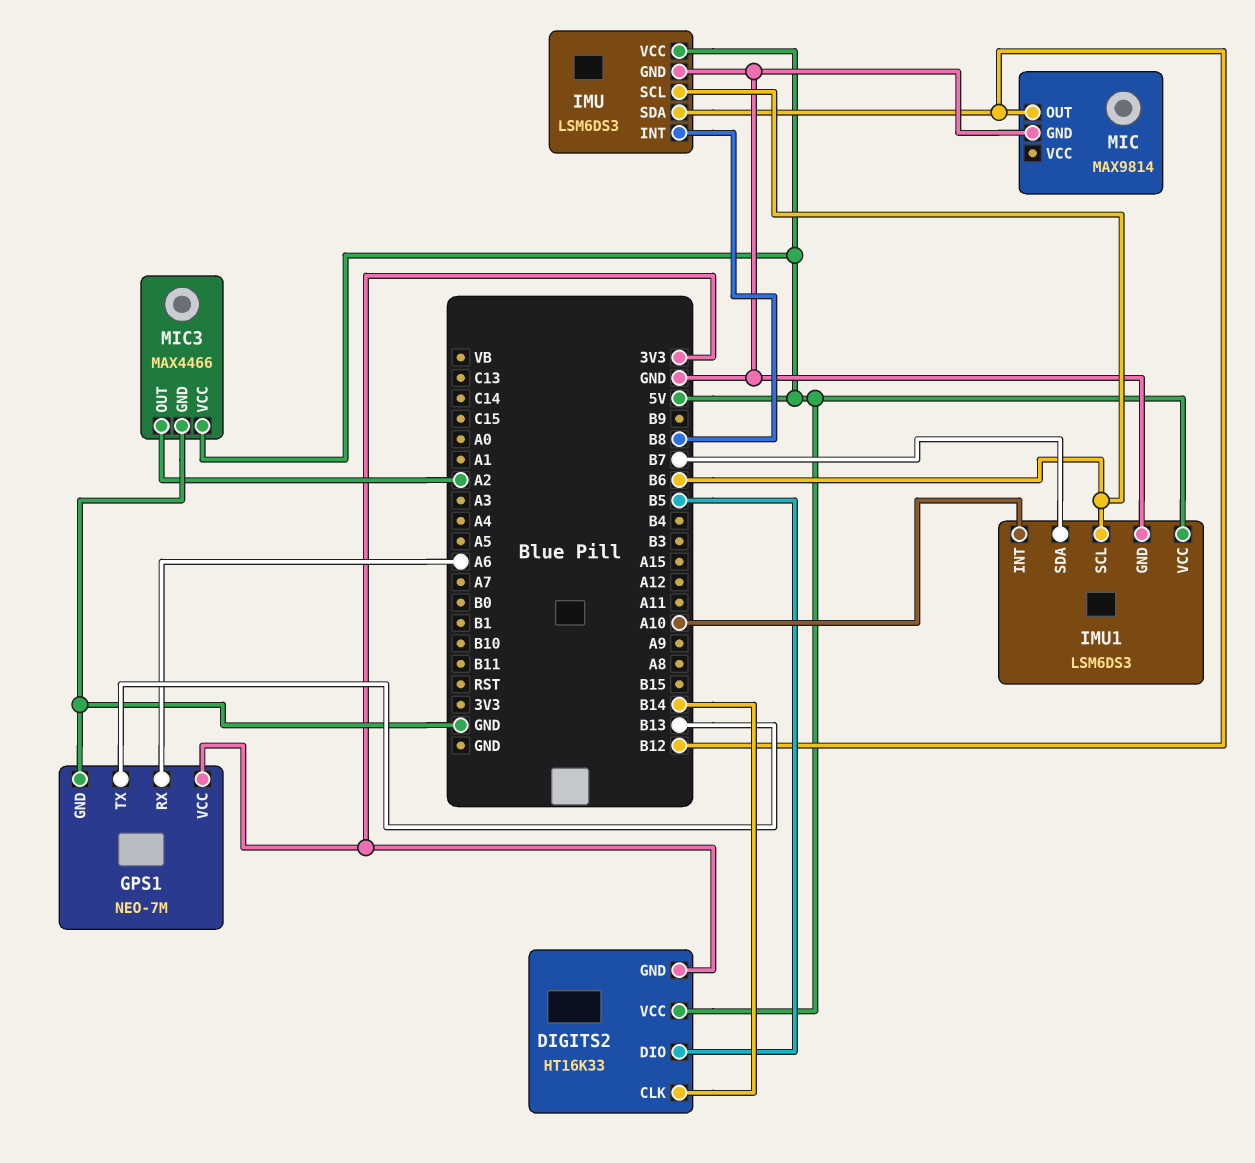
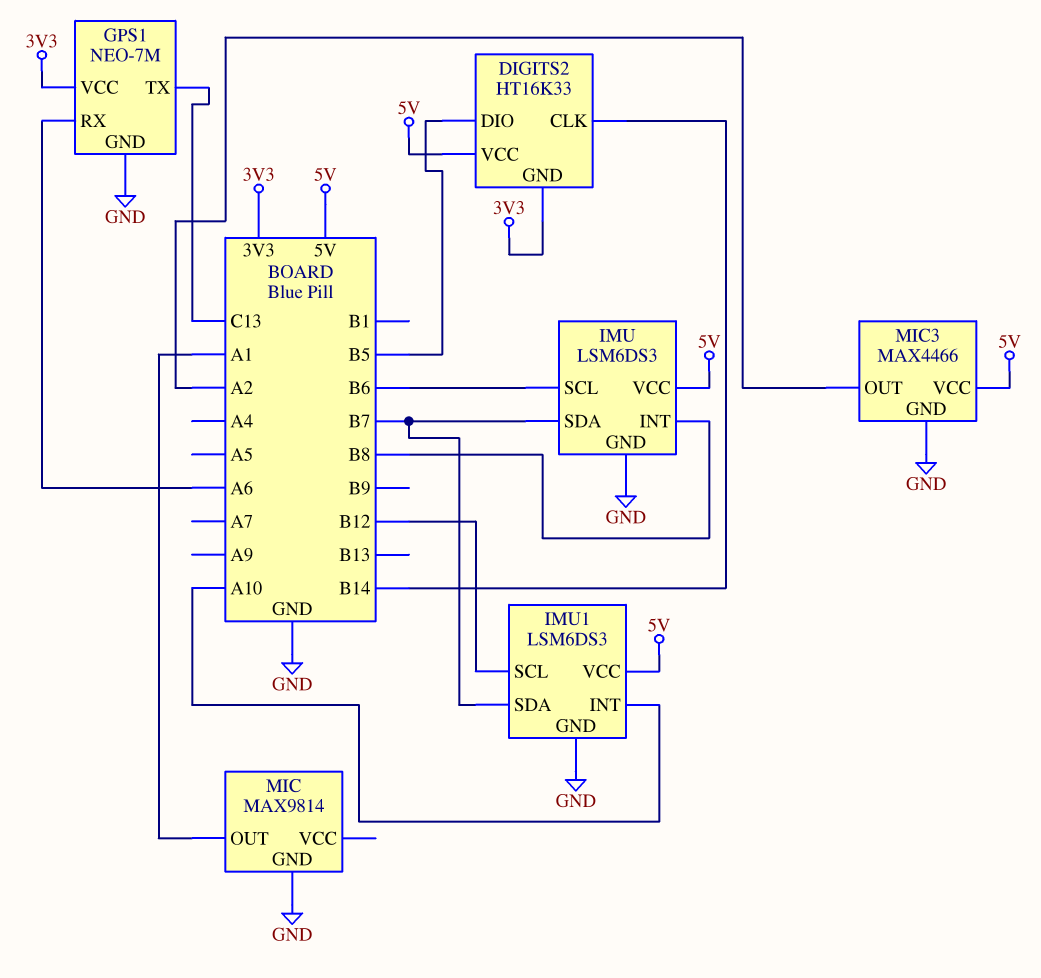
GPS1 pin TX: B13 -> C13
IMU pin SDA: B12 -> B7
IMU1 pin SCL: B6 -> B12
MIC pin OUT: B12 -> A1

